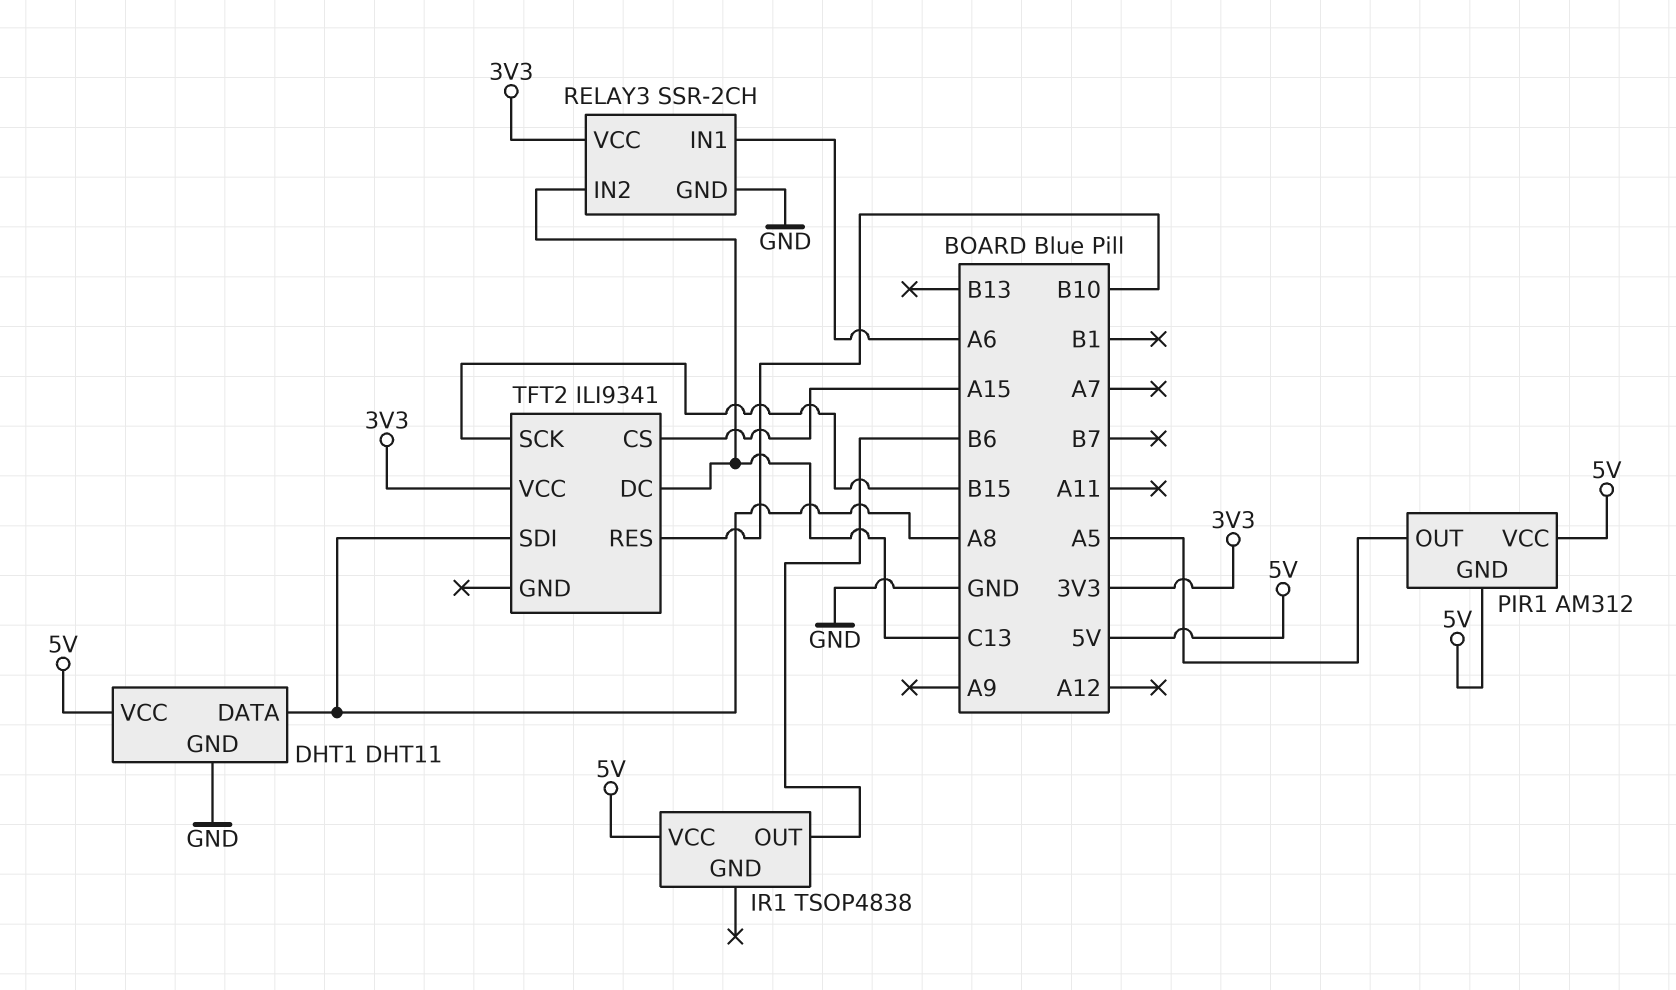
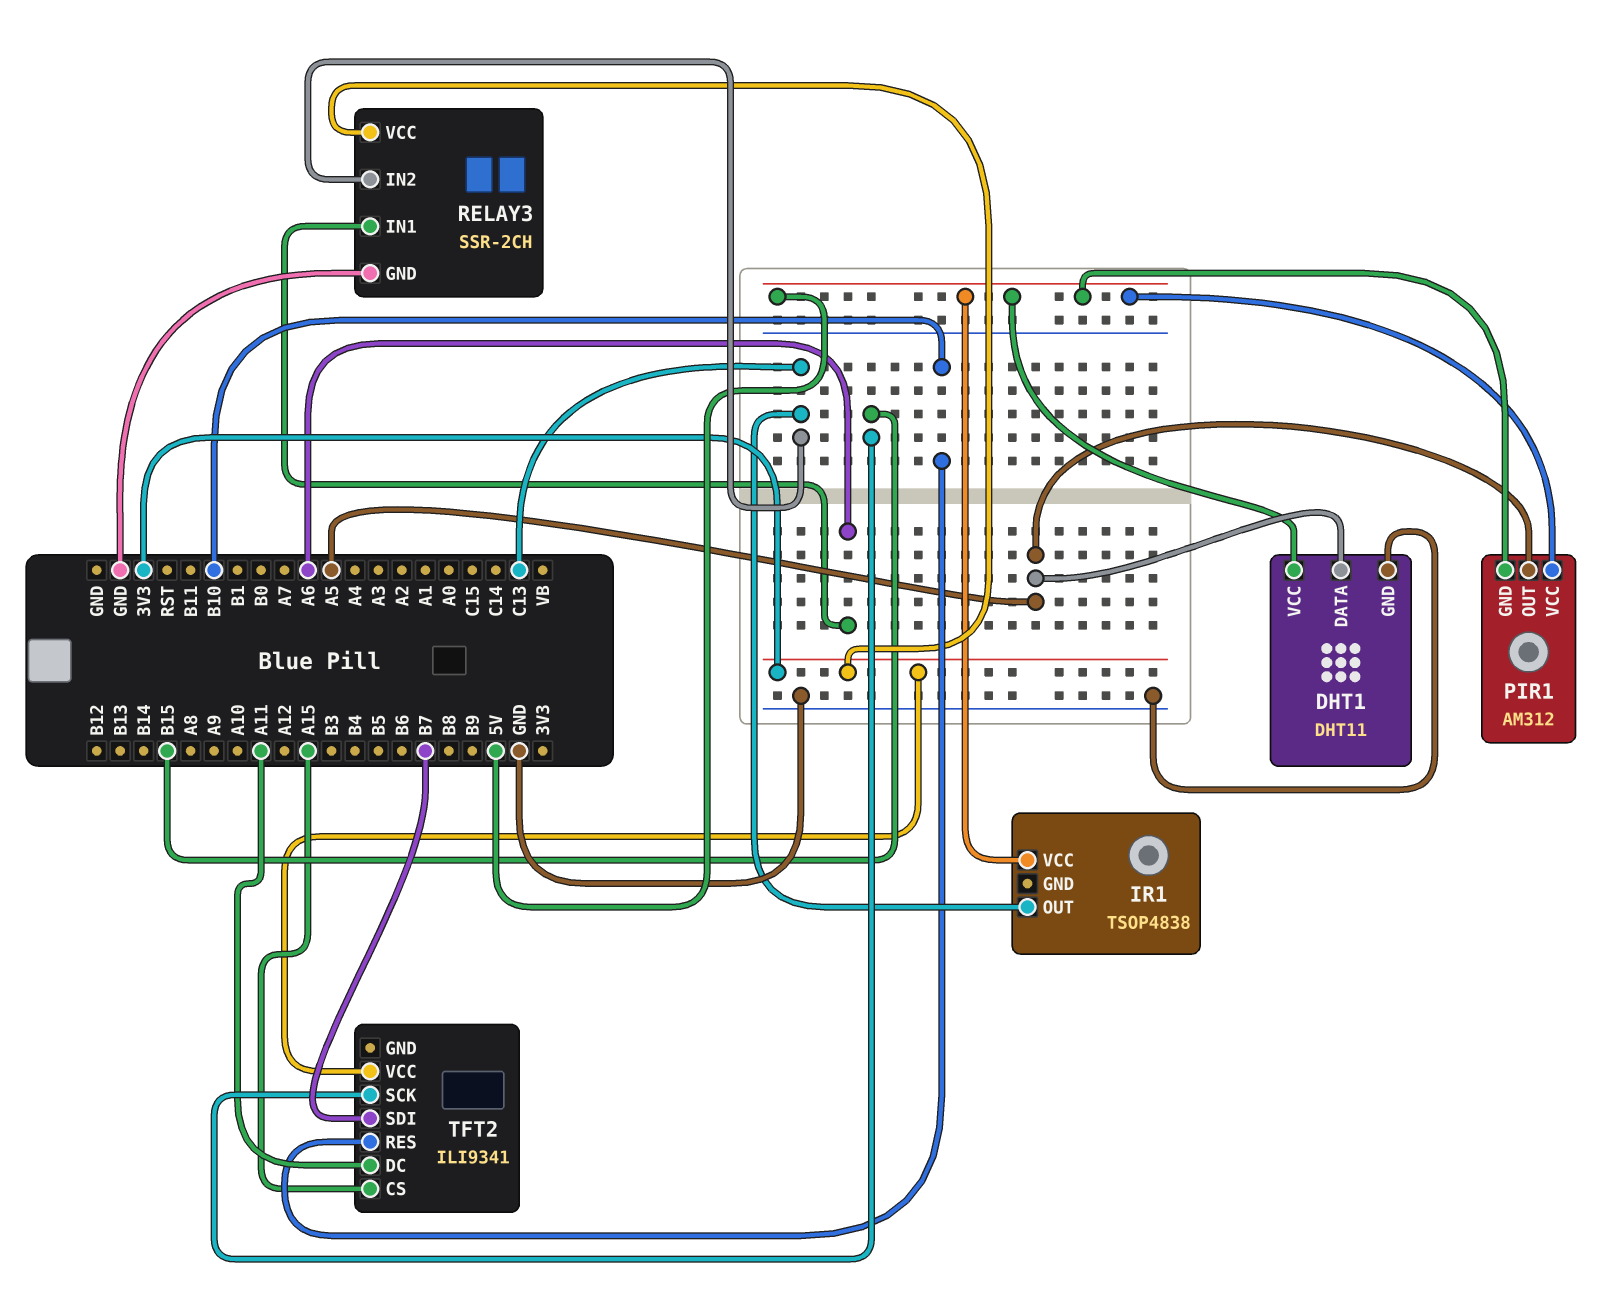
DHT1 pin DATA: A8 -> A5
IR1 pin OUT: B6 -> C13
TFT2 pin DC: C13 -> A11
TFT2 pin SDI: A8 -> B7

